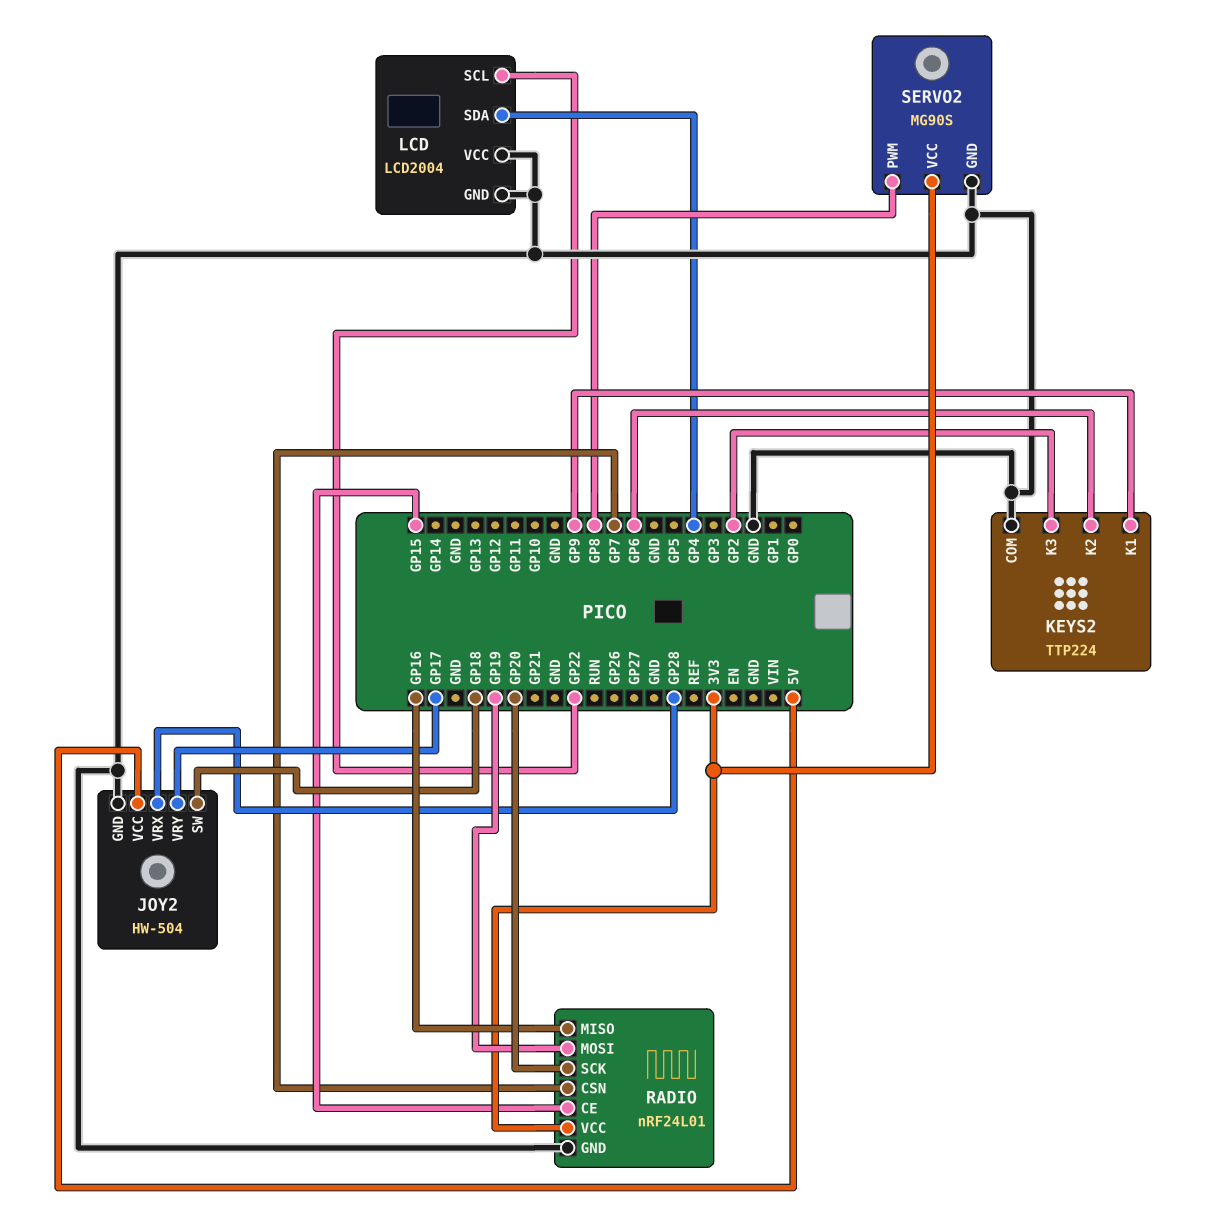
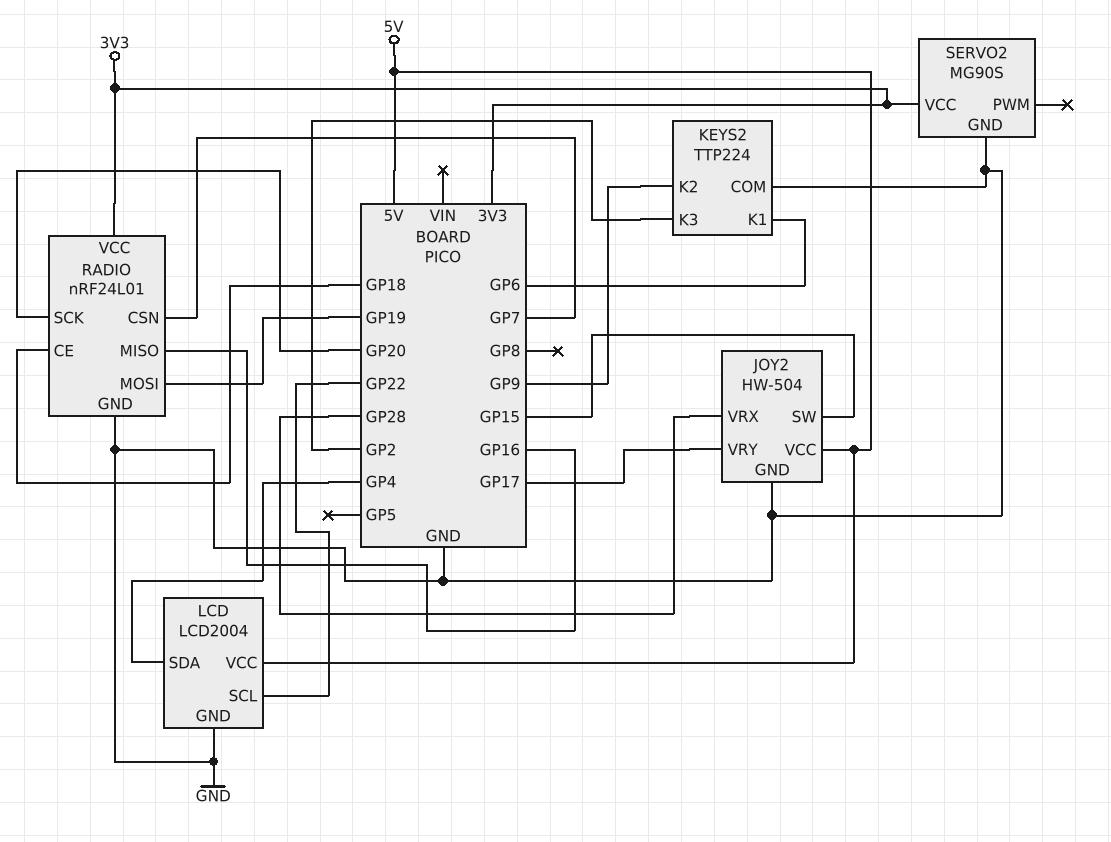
JOY2 pin SW: GP18 -> GP15
KEYS2 pin K1: GP9 -> GP6
KEYS2 pin K2: GP6 -> GP9
LCD pin VCC: GND -> 5V
RADIO pin CE: GP15 -> GP18
SERVO2 pin PWM: GP8 -> none

